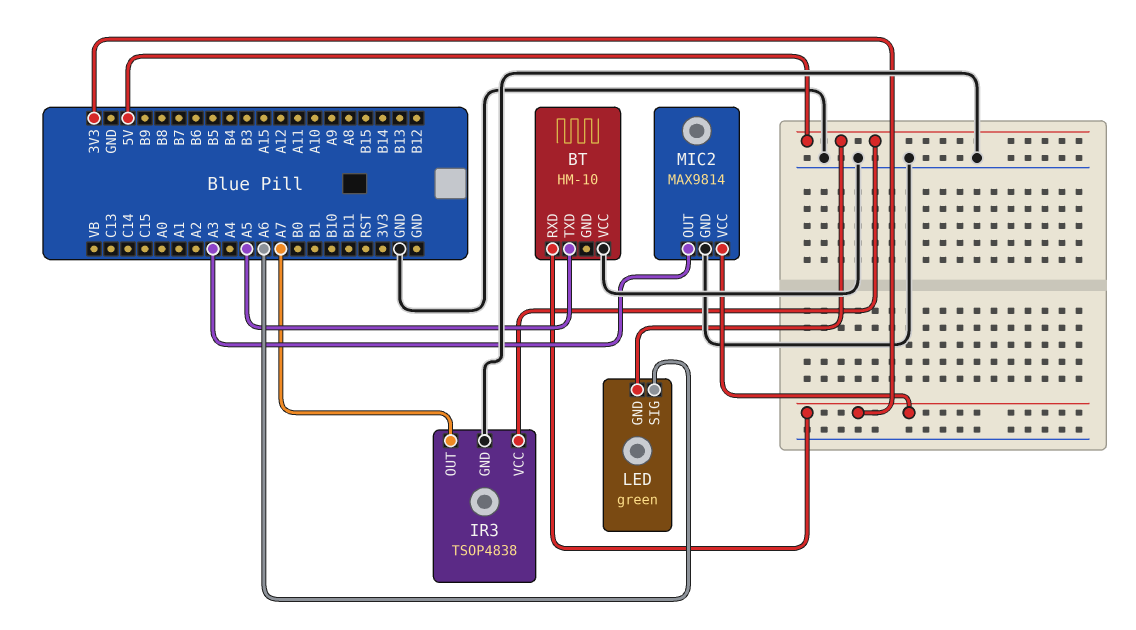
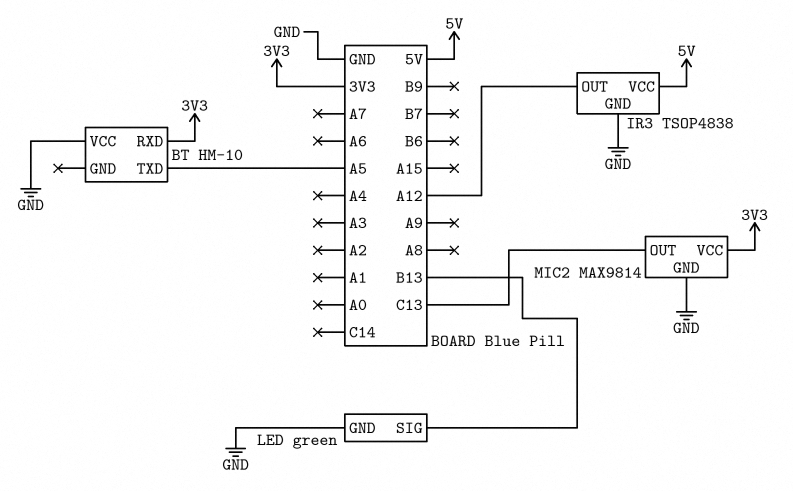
IR3 pin OUT: A7 -> A12
LED pin GND: 5V -> GND
LED pin SIG: A6 -> B13
MIC2 pin OUT: A3 -> C13

